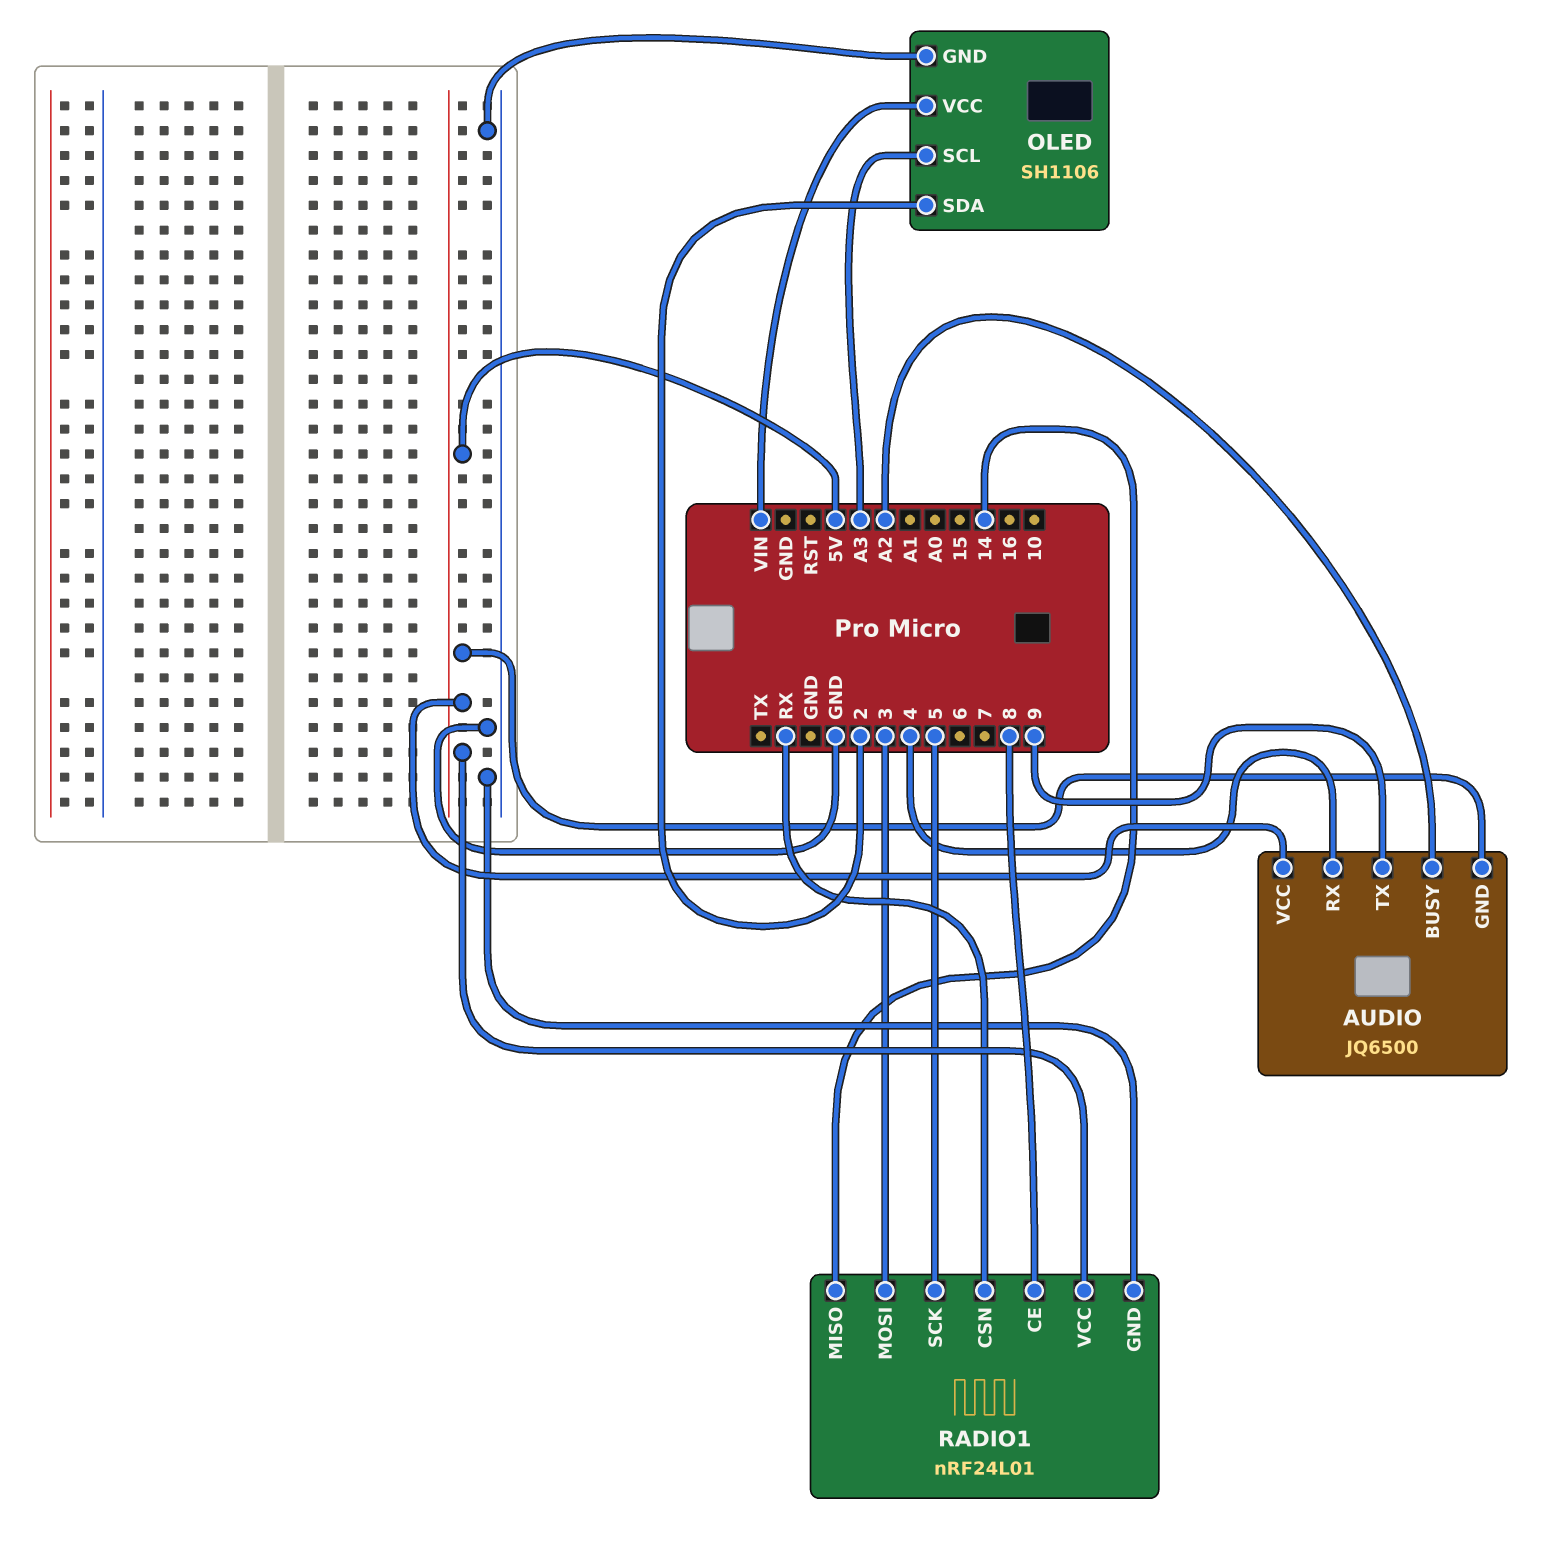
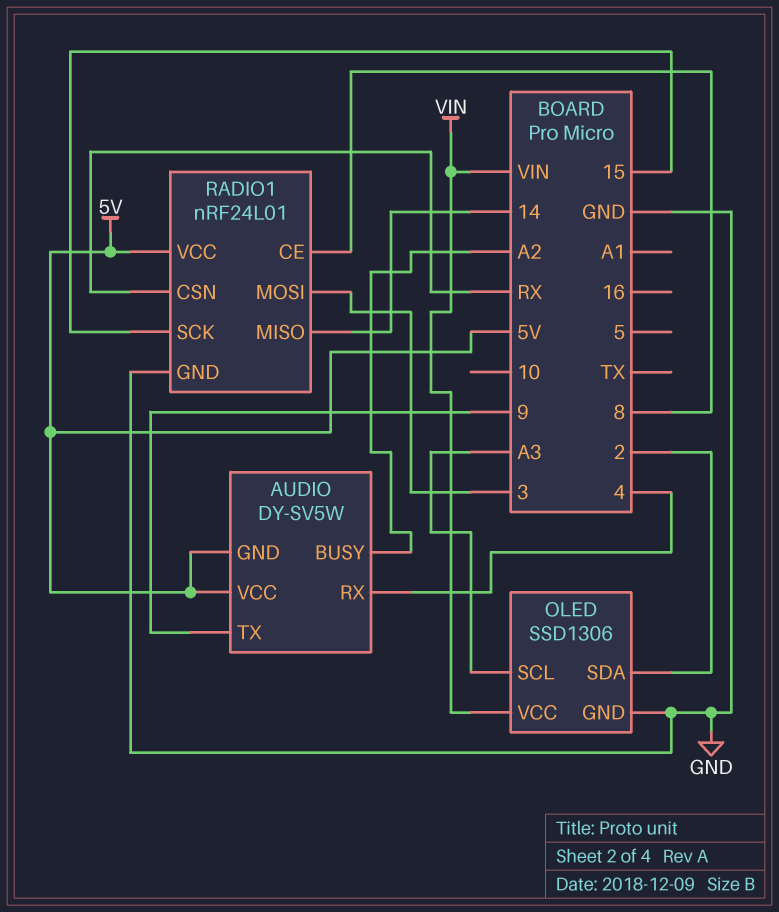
AUDIO: JQ6500 -> DY-SV5W
OLED: SH1106 -> SSD1306
RADIO1 pin SCK: 5 -> 15

